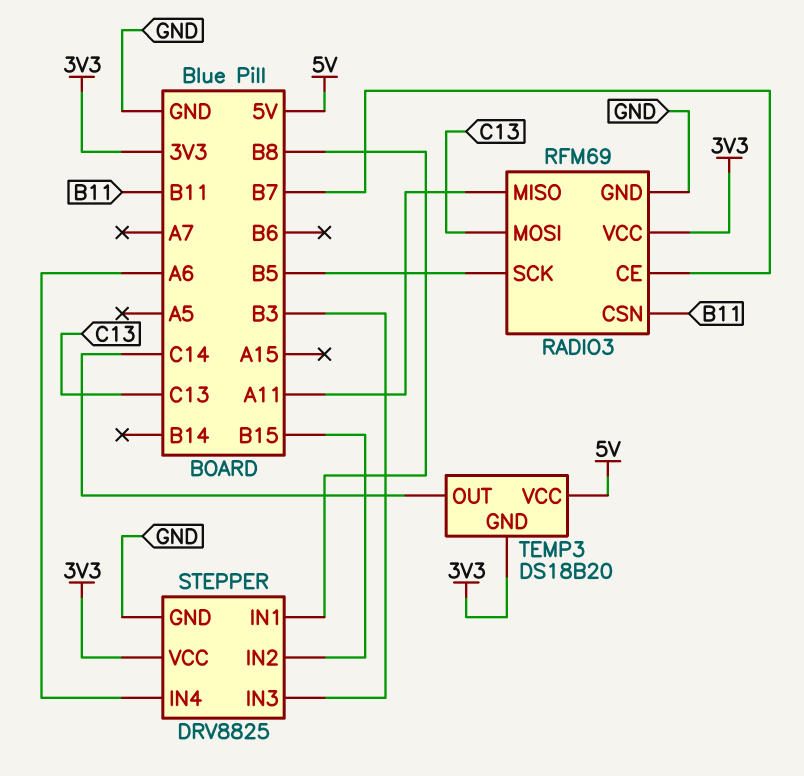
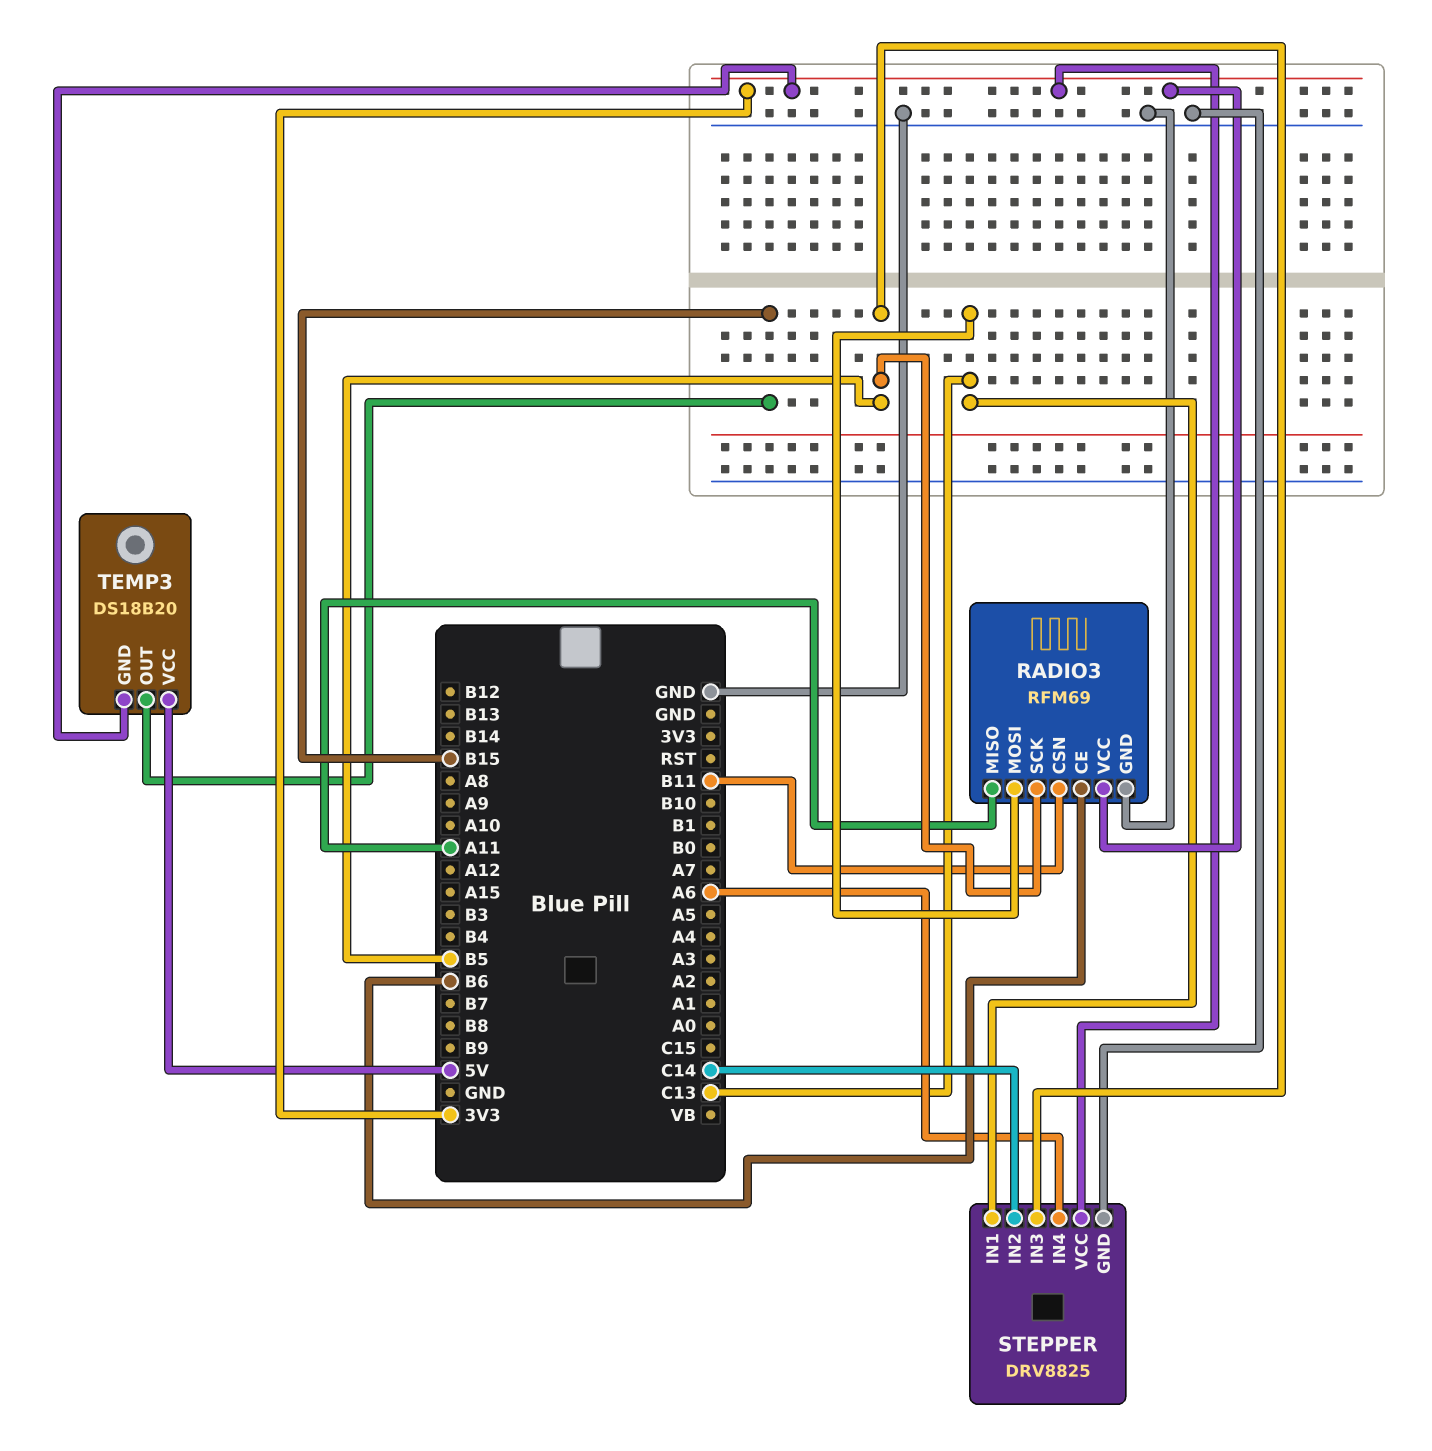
RADIO3 pin CE: B7 -> B6
STEPPER pin IN1: B8 -> C13
STEPPER pin IN2: B15 -> C14
STEPPER pin IN3: B3 -> B5
TEMP3 pin OUT: C14 -> B15

